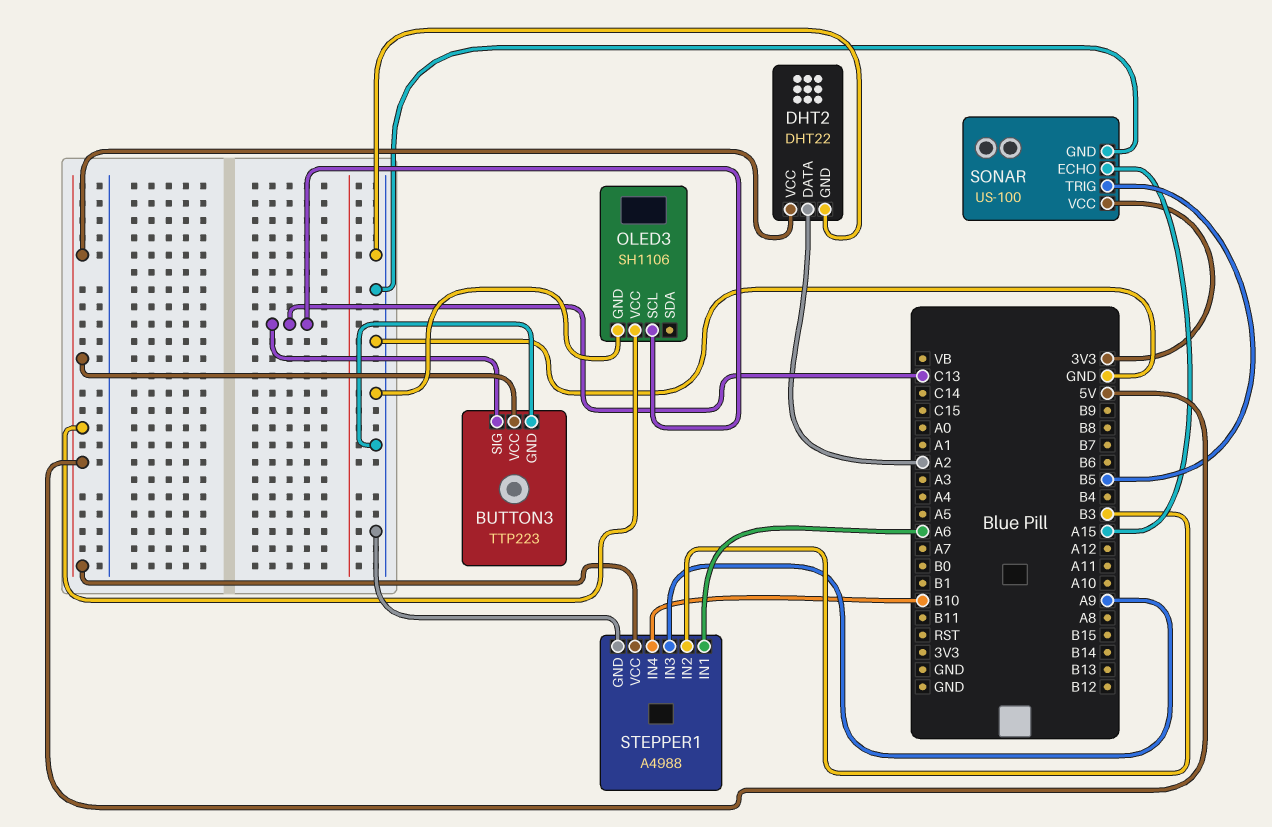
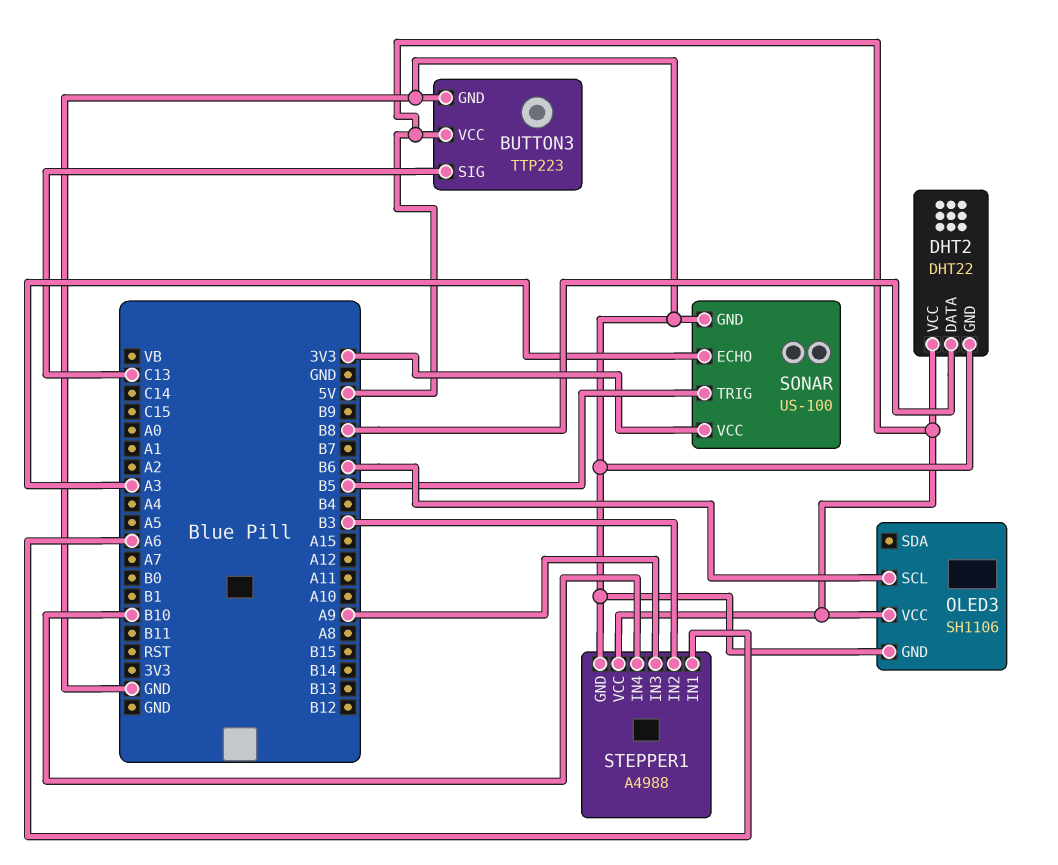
DHT2 pin DATA: A2 -> B8
OLED3 pin SCL: C13 -> B6
SONAR pin ECHO: A15 -> A3

